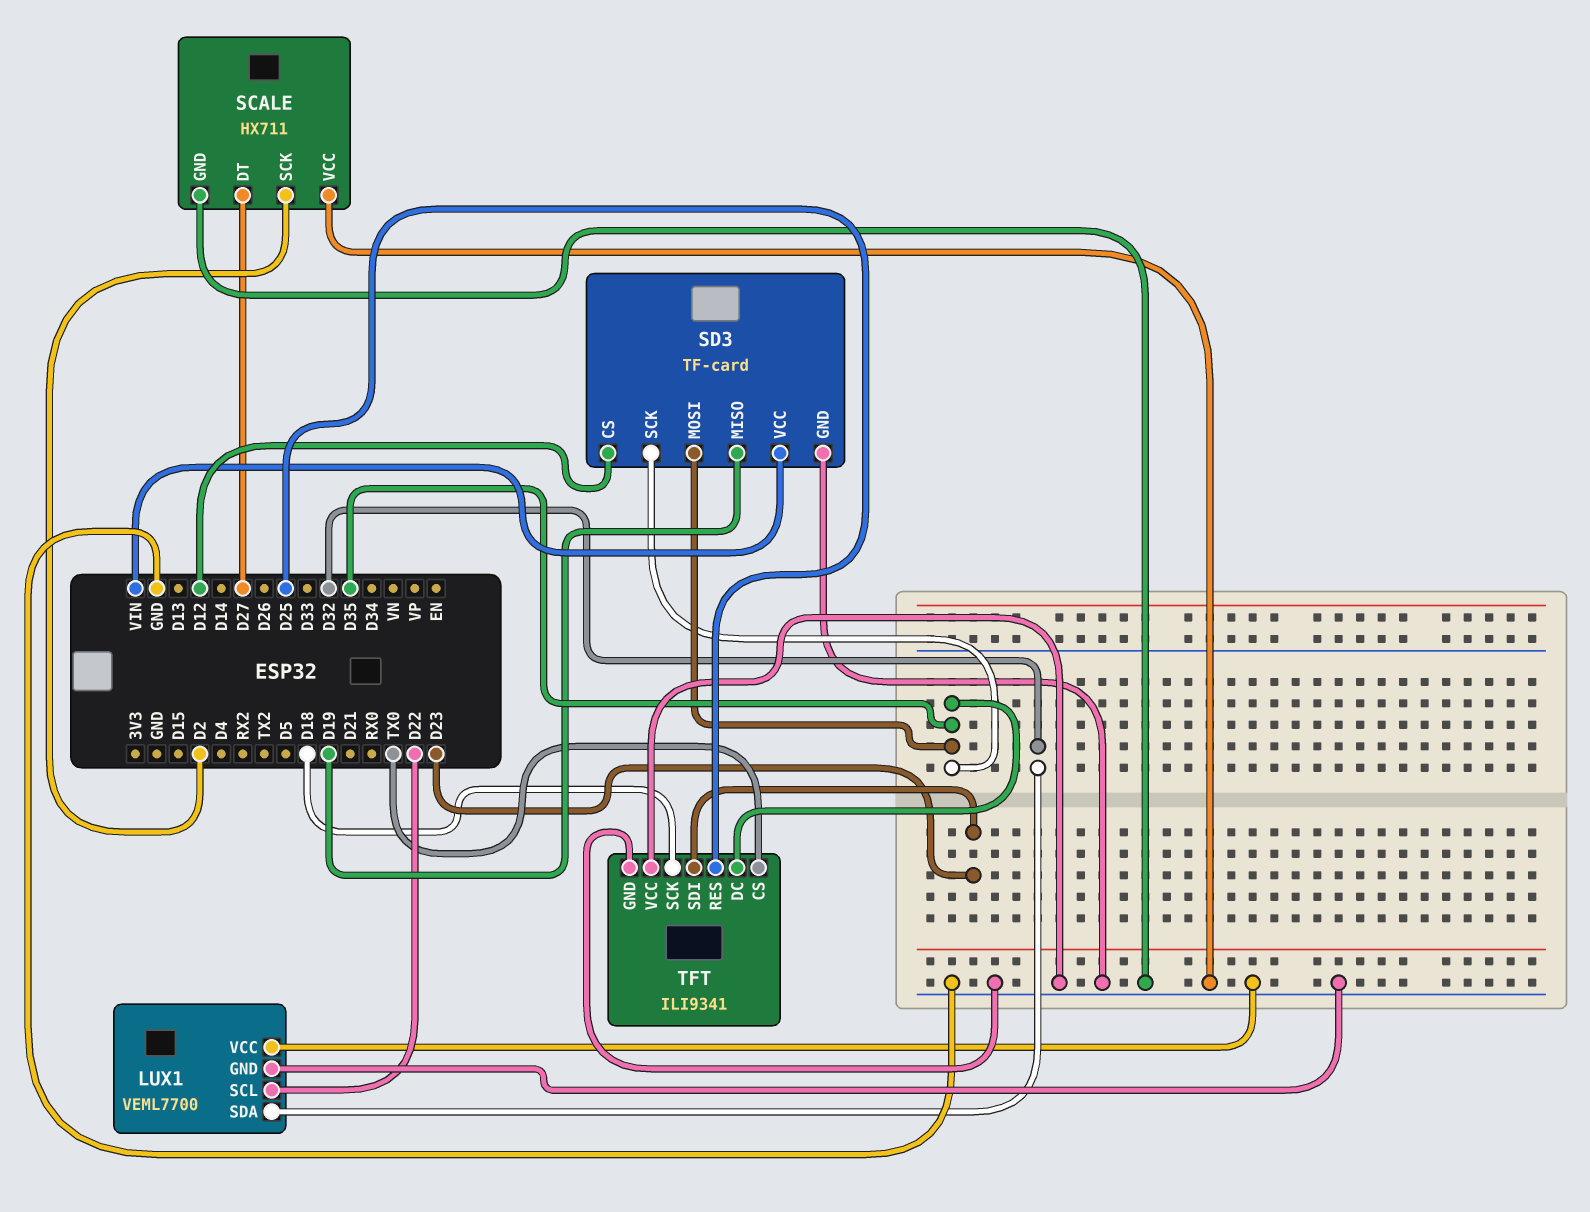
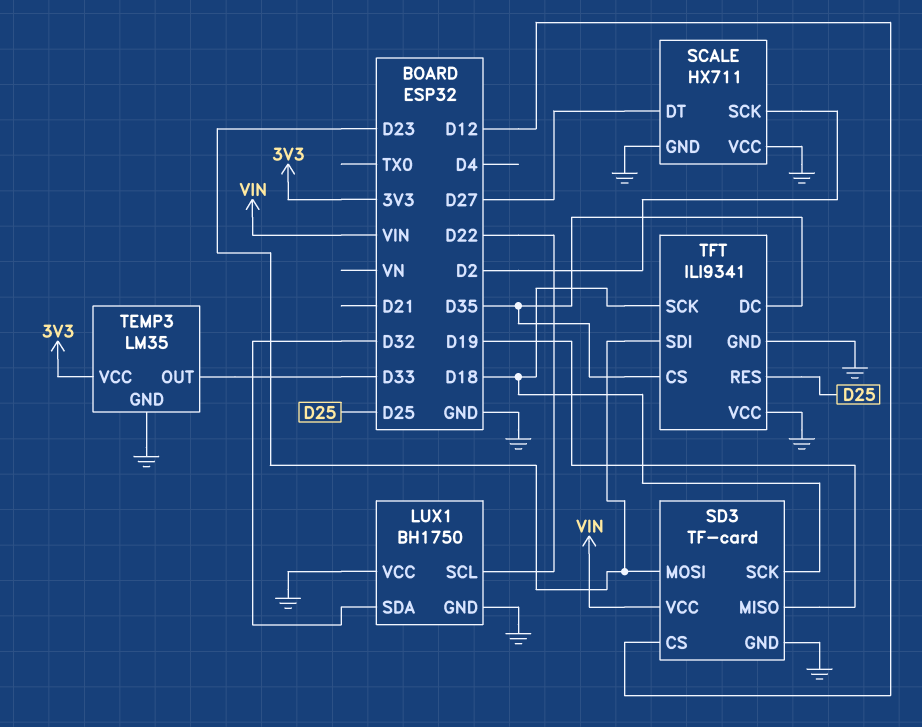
LUX1: VEML7700 -> BH1750
SD3 pin MOSI: D35 -> D23
SD3 pin SCK: D35 -> D18
TEMP3: none -> LM35
TEMP3 pin GND: none -> GND
TEMP3 pin OUT: none -> D33
TEMP3 pin VCC: none -> 3V3
TFT pin CS: TX0 -> D35

